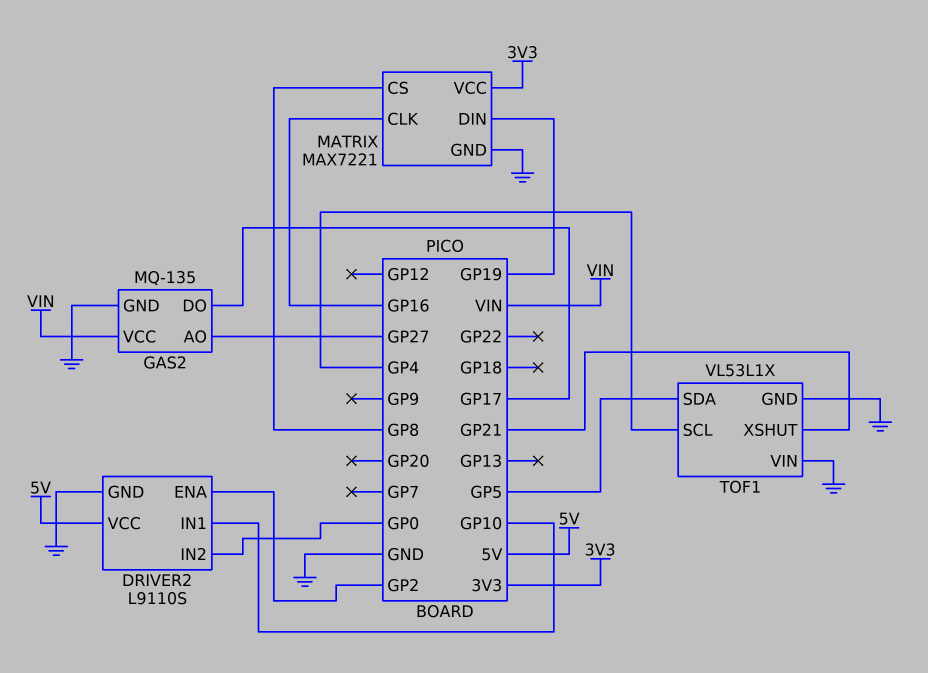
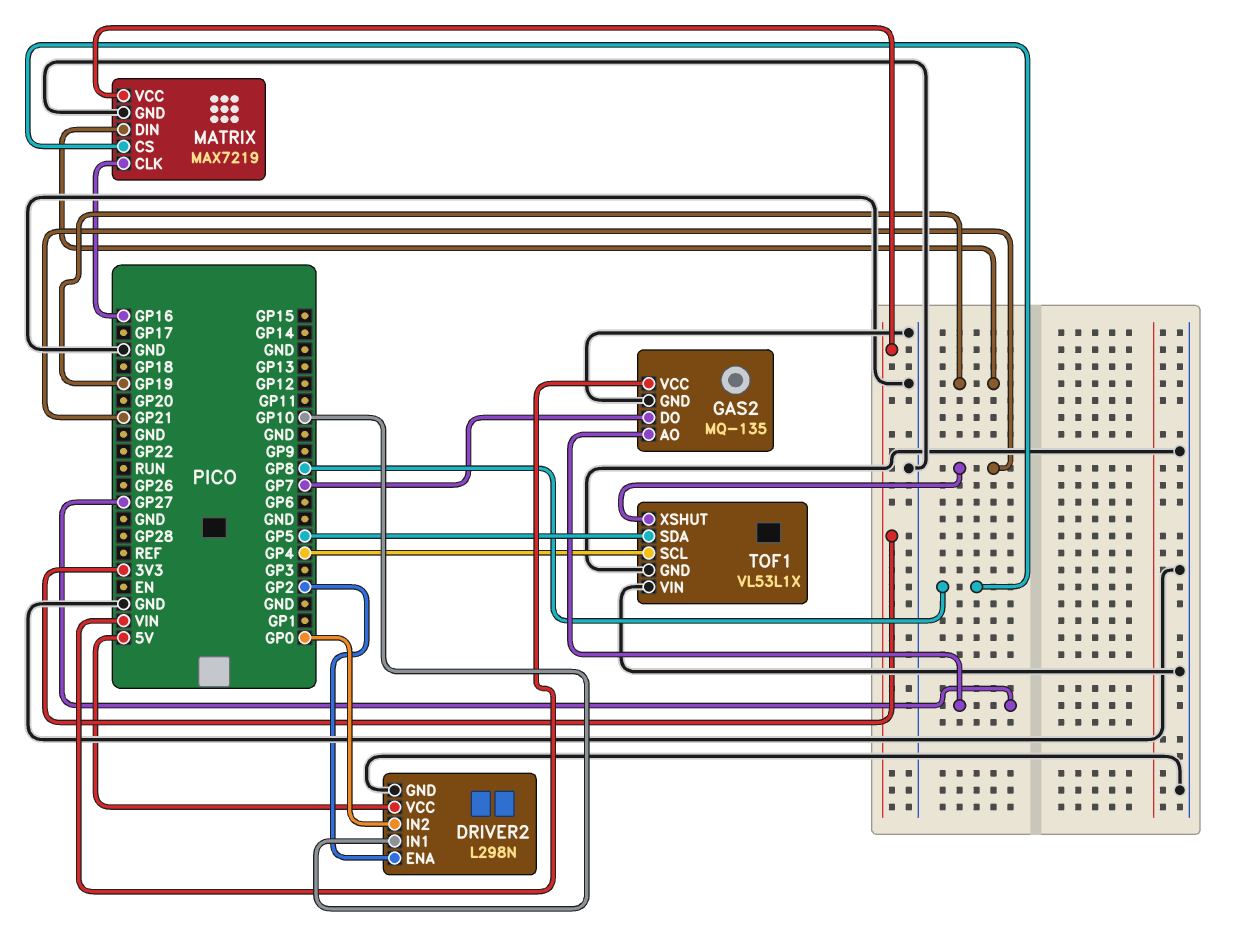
DRIVER2: L9110S -> L298N
GAS2 pin DO: GP17 -> GP7
MATRIX: MAX7221 -> MAX7219

